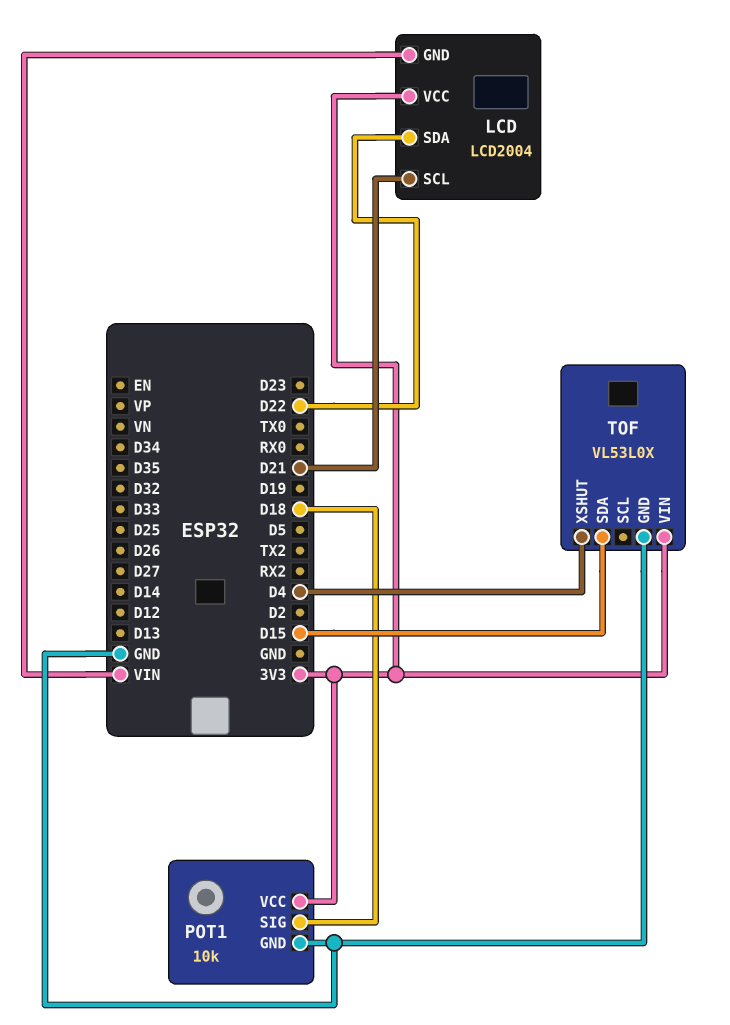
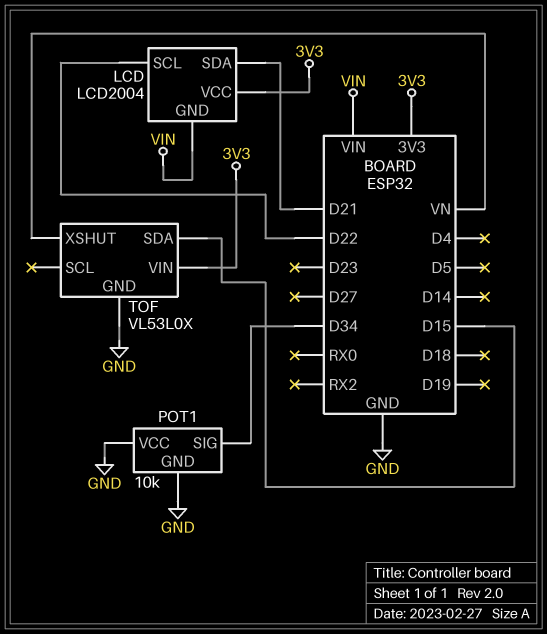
LCD pin SCL: D21 -> D22
LCD pin SDA: D22 -> D21
POT1 pin SIG: D18 -> D34
POT1 pin VCC: 3V3 -> GND
TOF pin XSHUT: D4 -> VN

